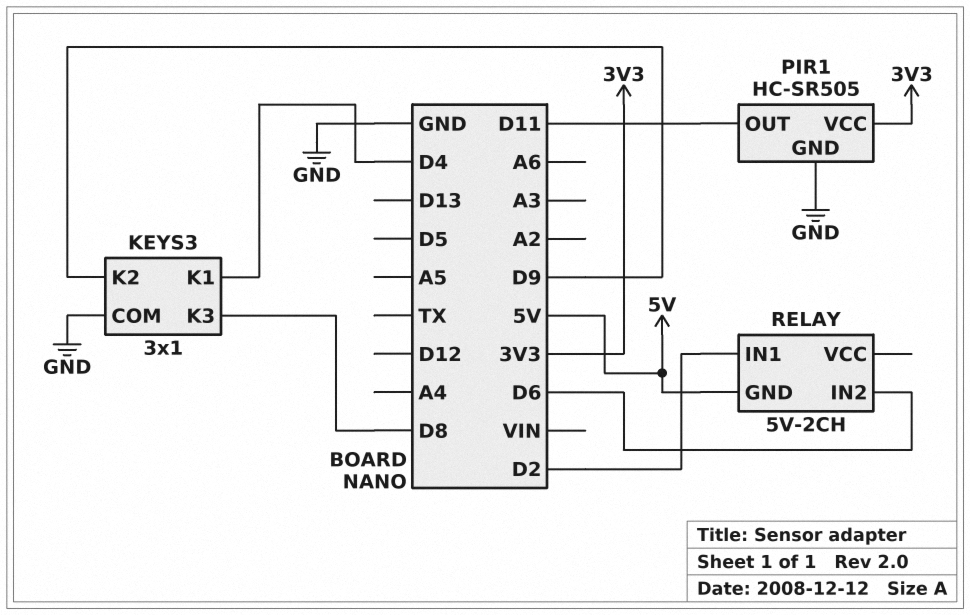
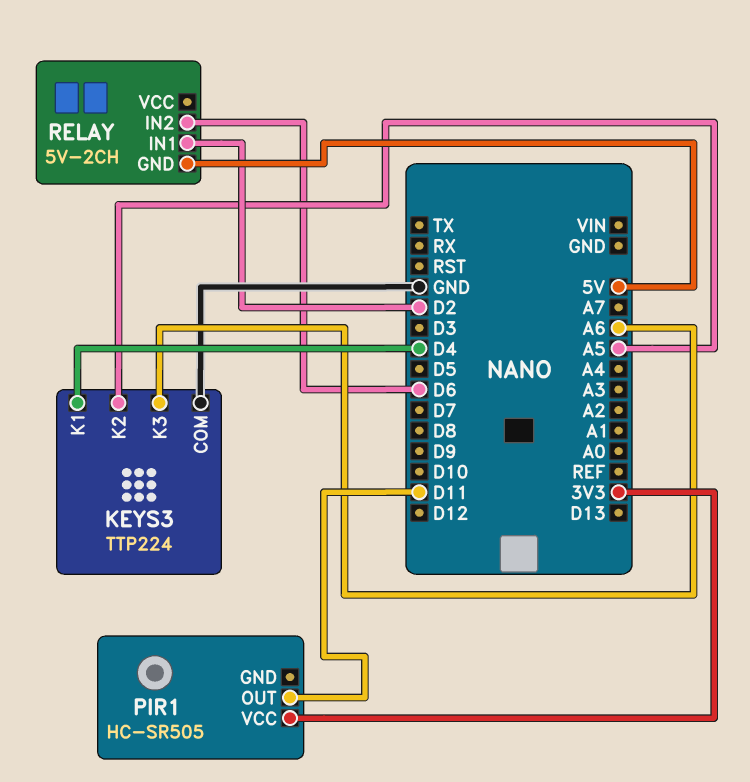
KEYS3: 3x1 -> TTP224
KEYS3 pin K2: D9 -> A5
KEYS3 pin K3: D8 -> A6
PIR1 pin GND: GND -> none

